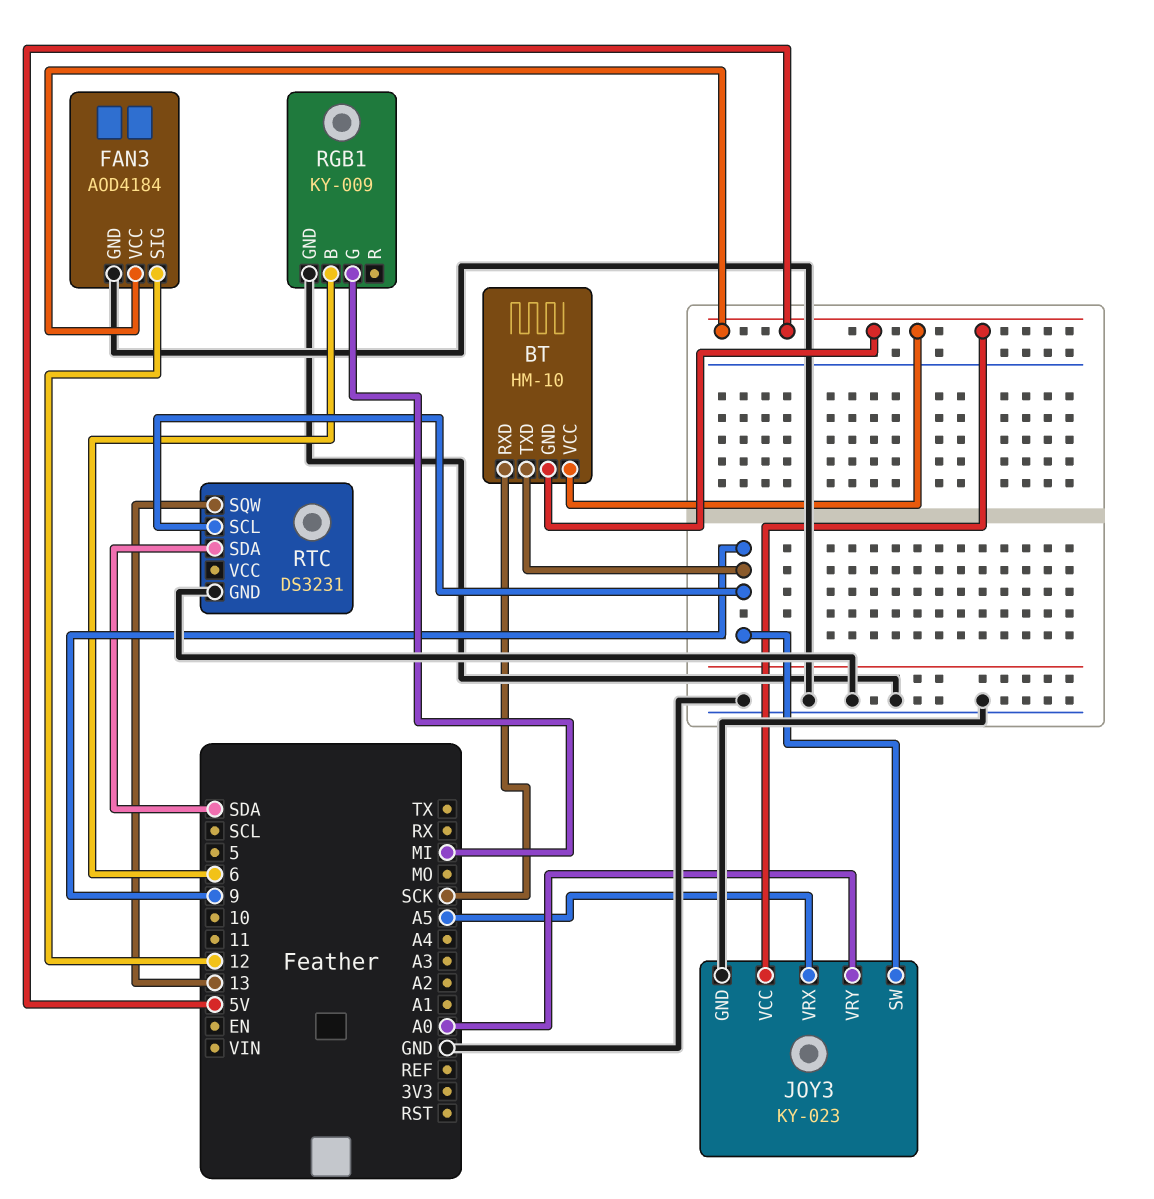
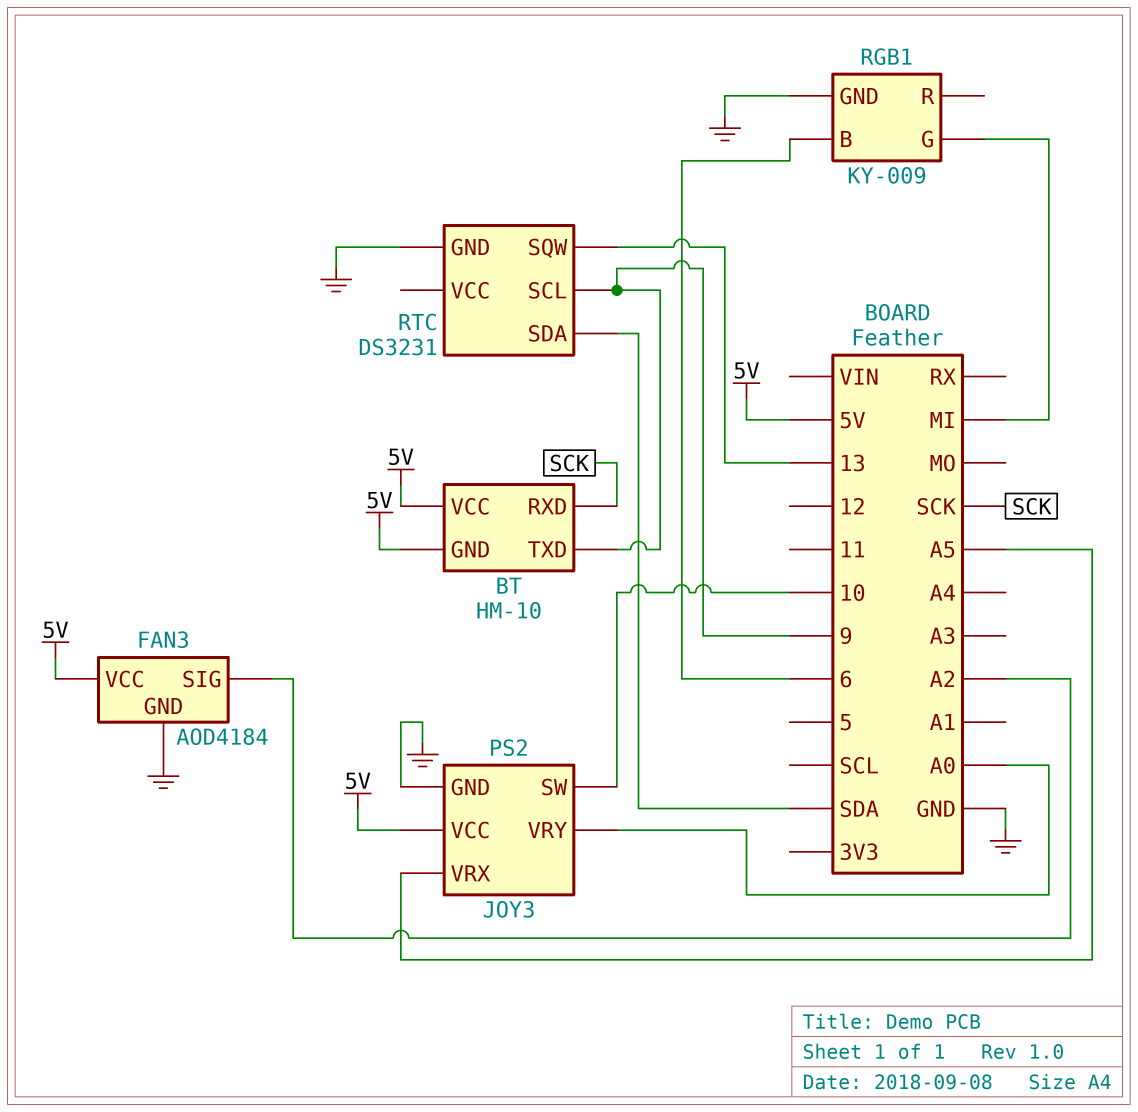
FAN3 pin SIG: 12 -> A2
JOY3: KY-023 -> PS2
JOY3 pin SW: 9 -> 10

